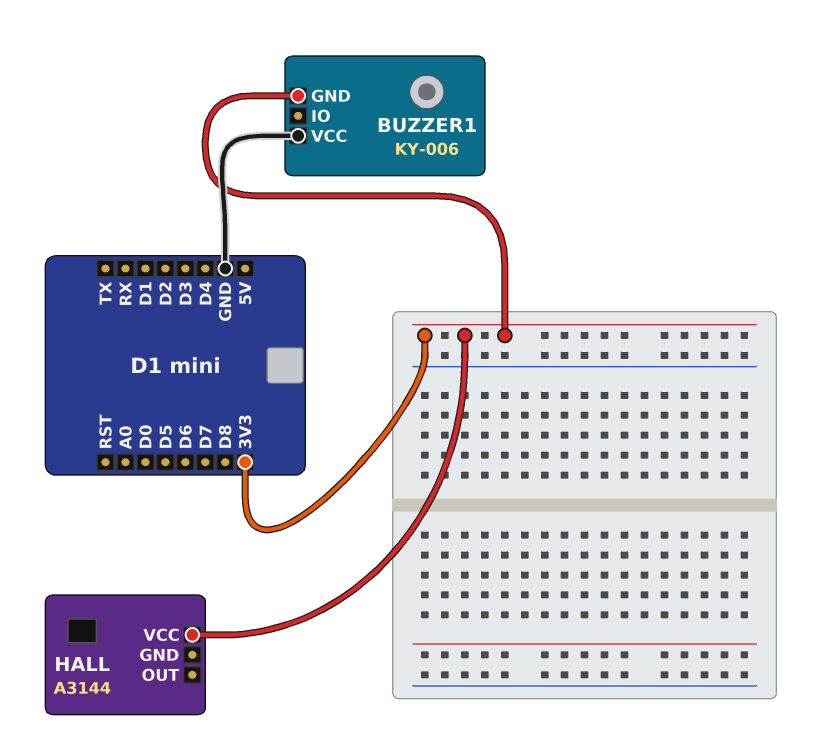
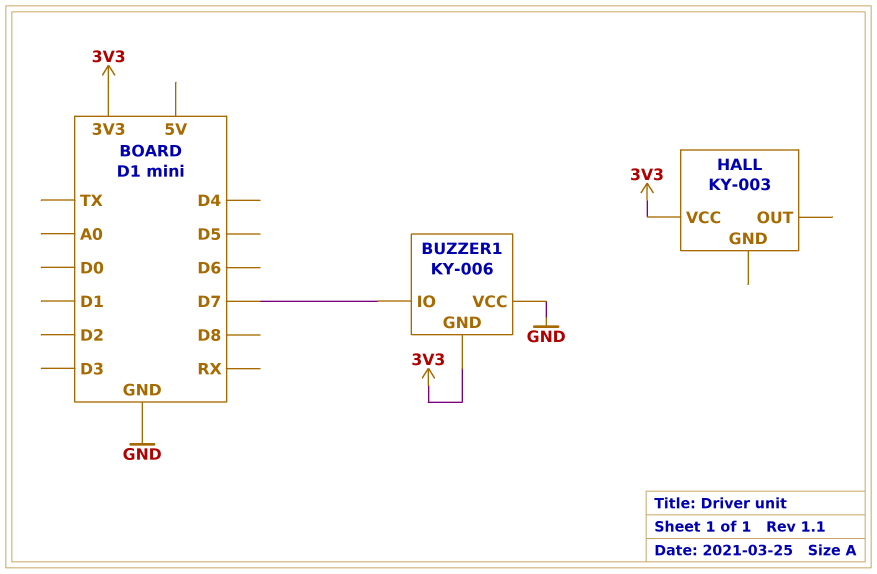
BUZZER1 pin IO: none -> D7
HALL: A3144 -> KY-003

